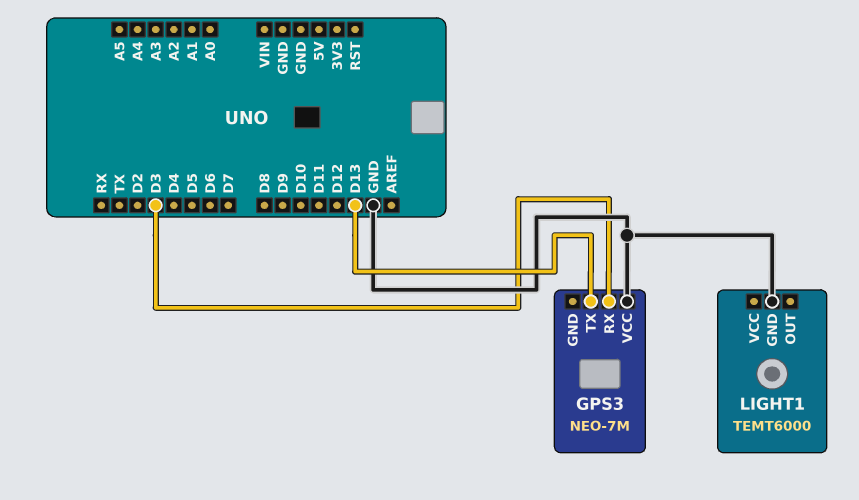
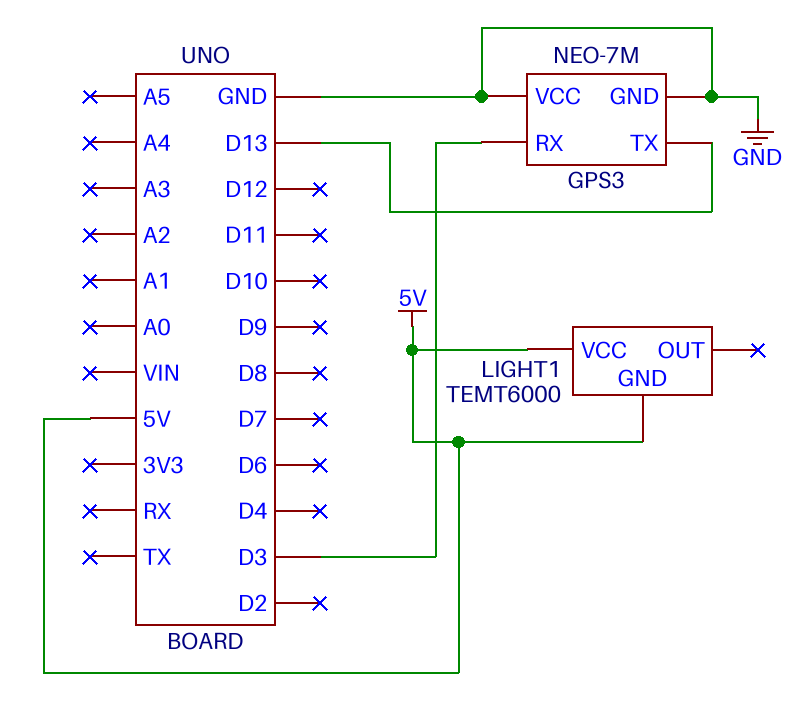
GPS3 pin GND: none -> GND
LIGHT1 pin GND: GND -> 5V
LIGHT1 pin VCC: none -> 5V

